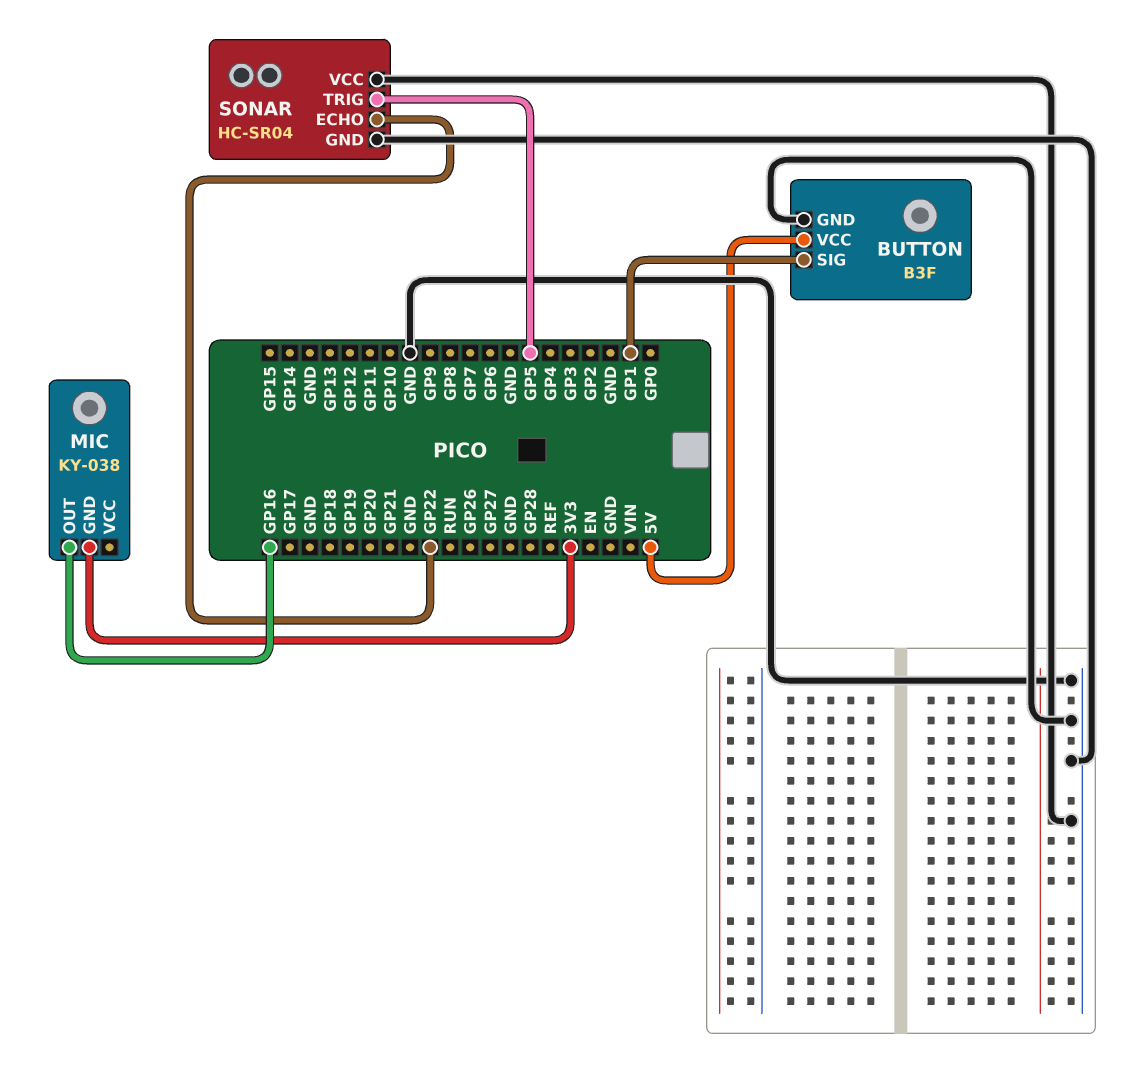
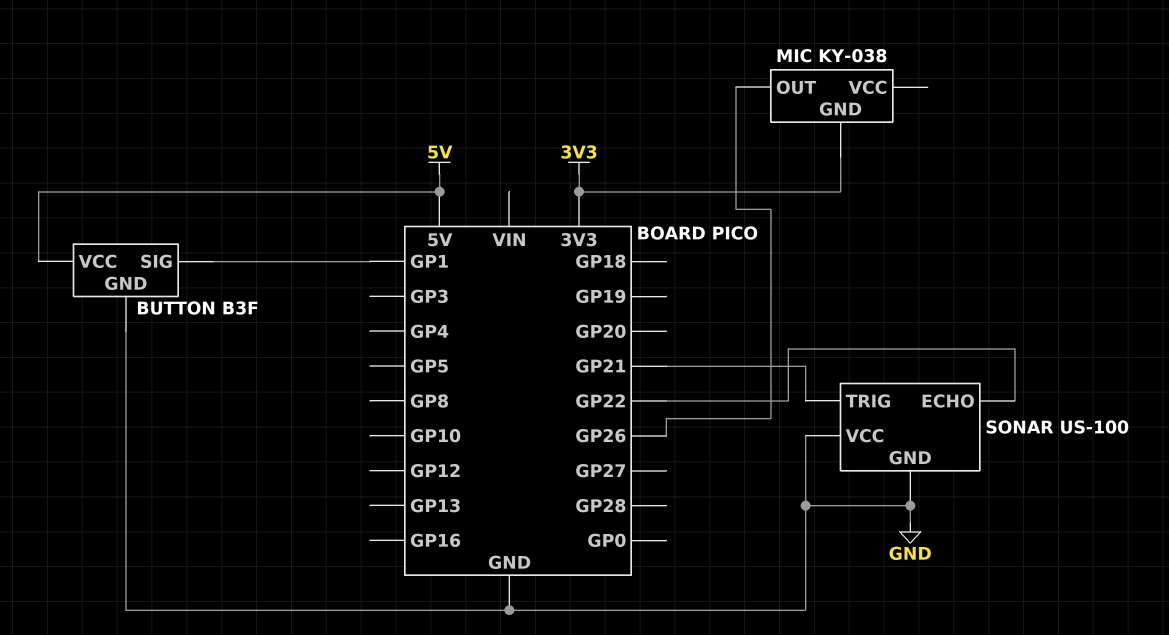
MIC pin OUT: GP16 -> GP26
SONAR: HC-SR04 -> US-100
SONAR pin TRIG: GP5 -> GP21

